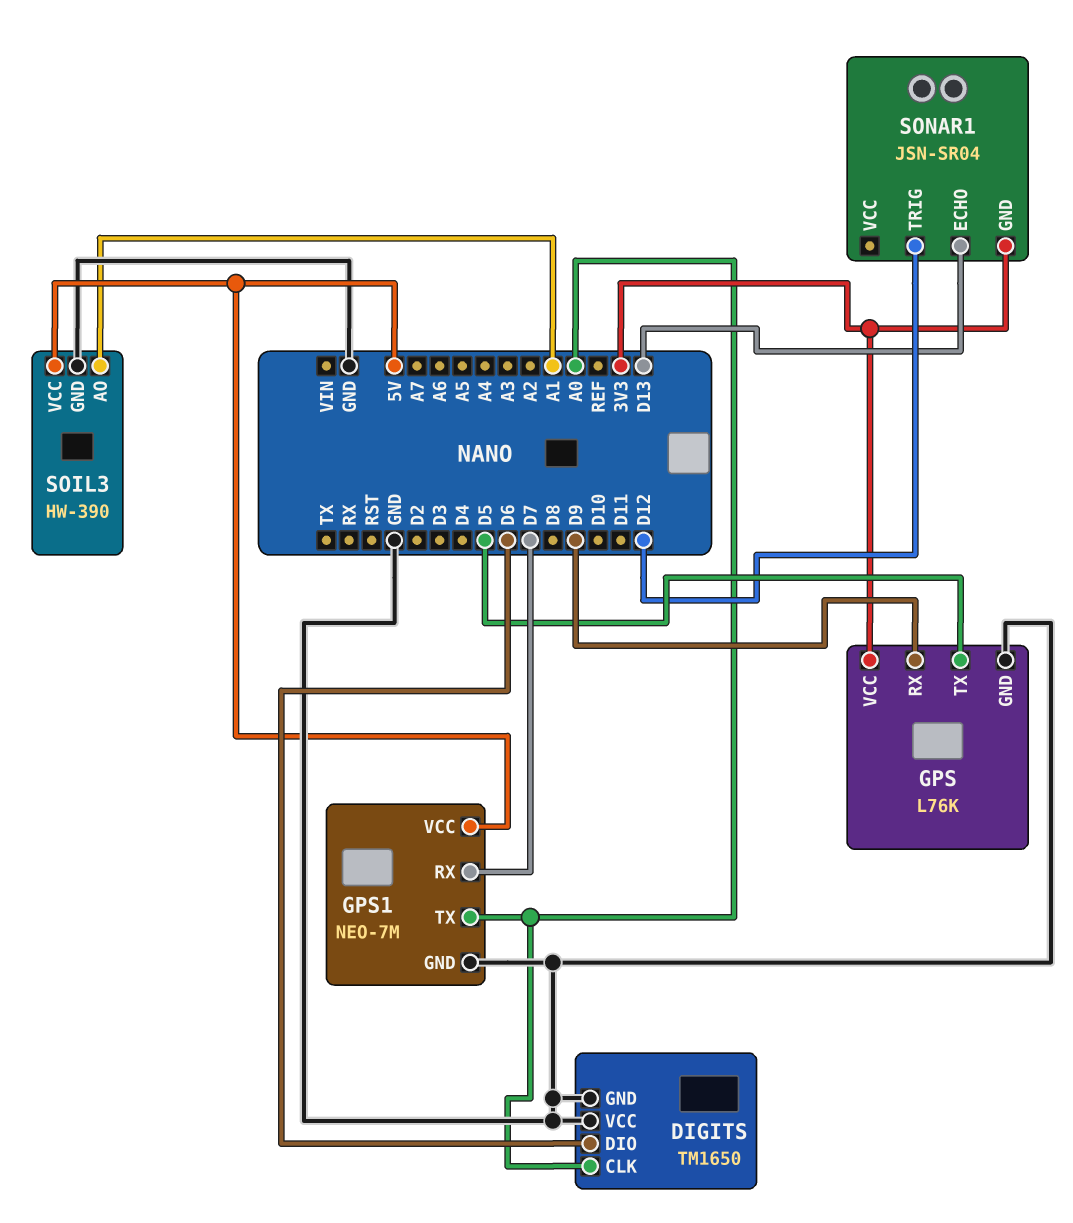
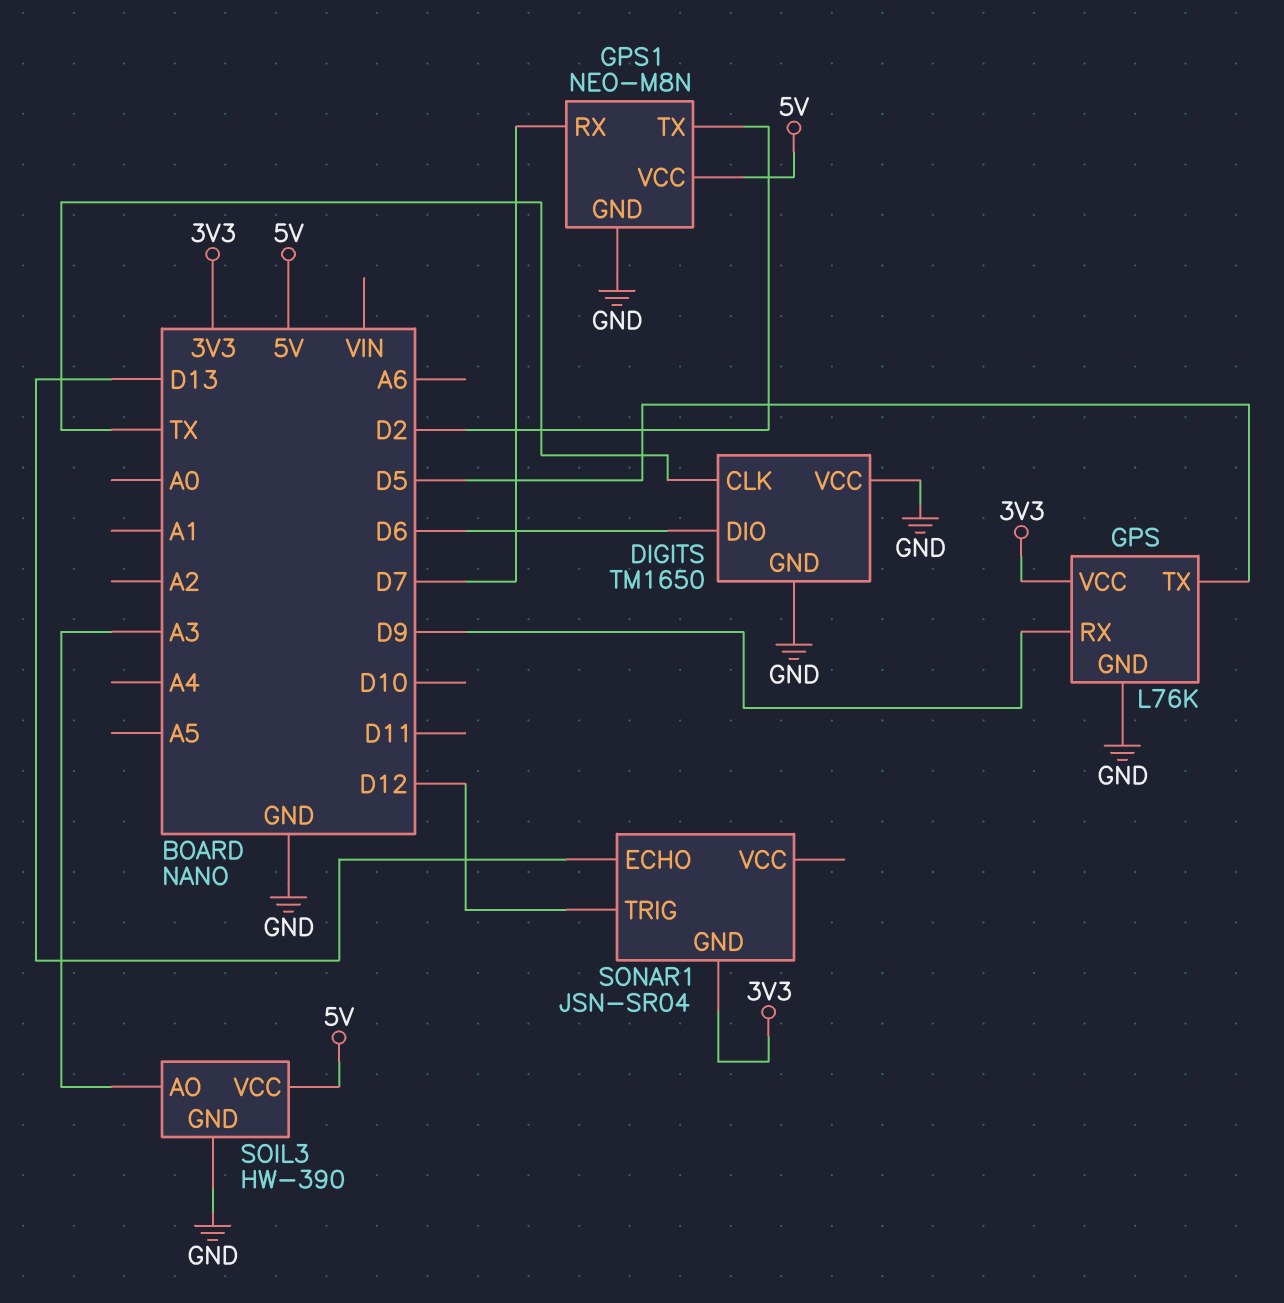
DIGITS pin CLK: A0 -> TX
GPS1: NEO-7M -> NEO-M8N
GPS1 pin TX: A0 -> D2
SOIL3 pin AO: A1 -> A3

